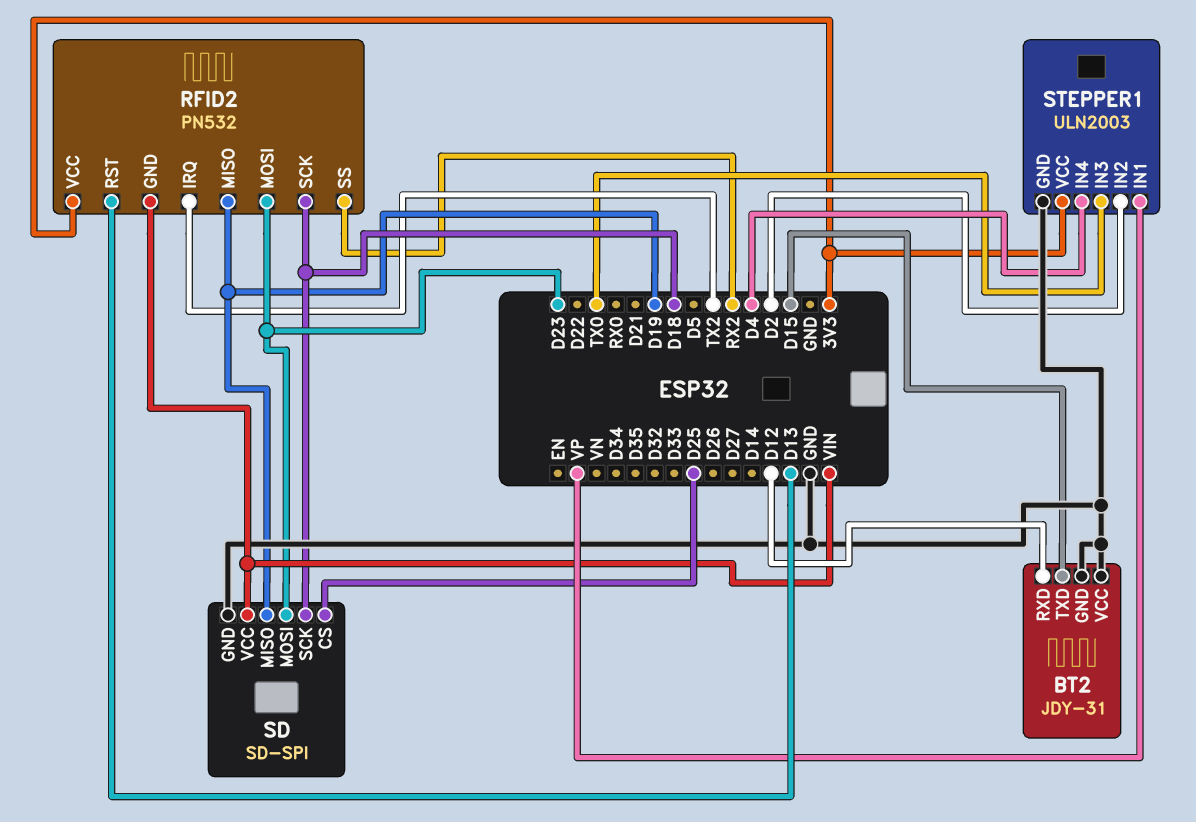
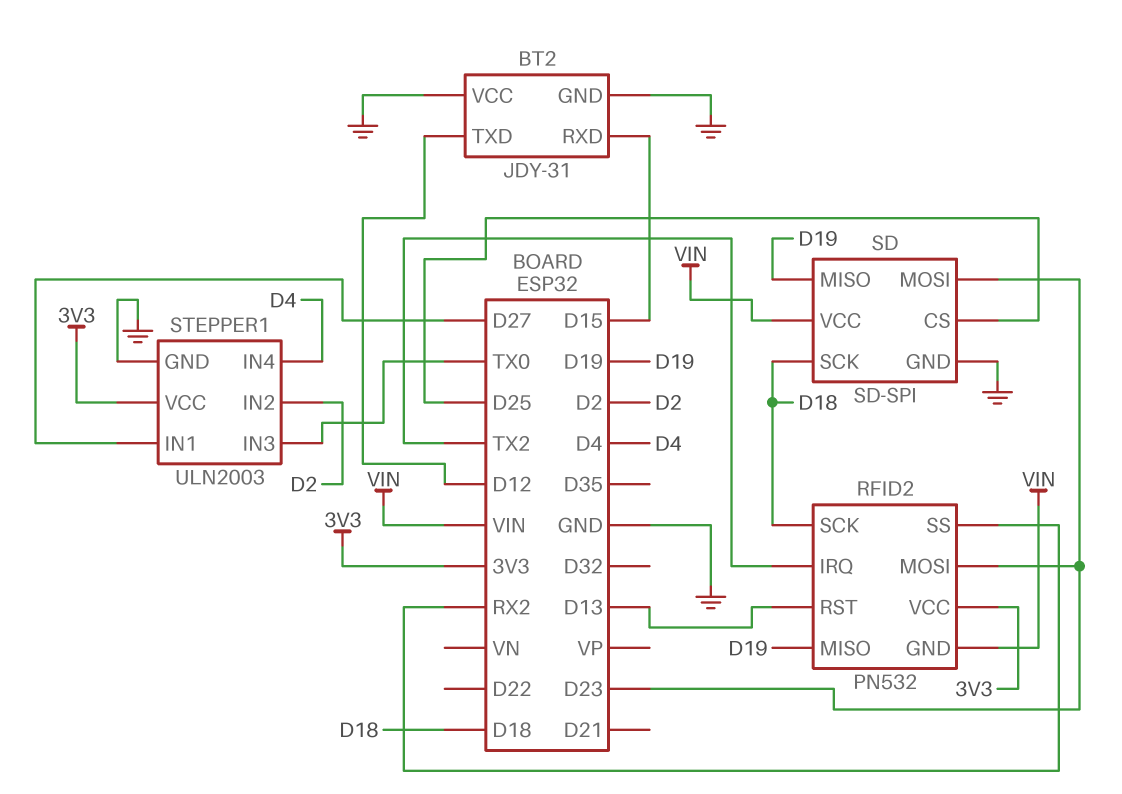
BT2 pin RXD: D12 -> D15
BT2 pin TXD: D15 -> D12
STEPPER1 pin IN1: VP -> D27

